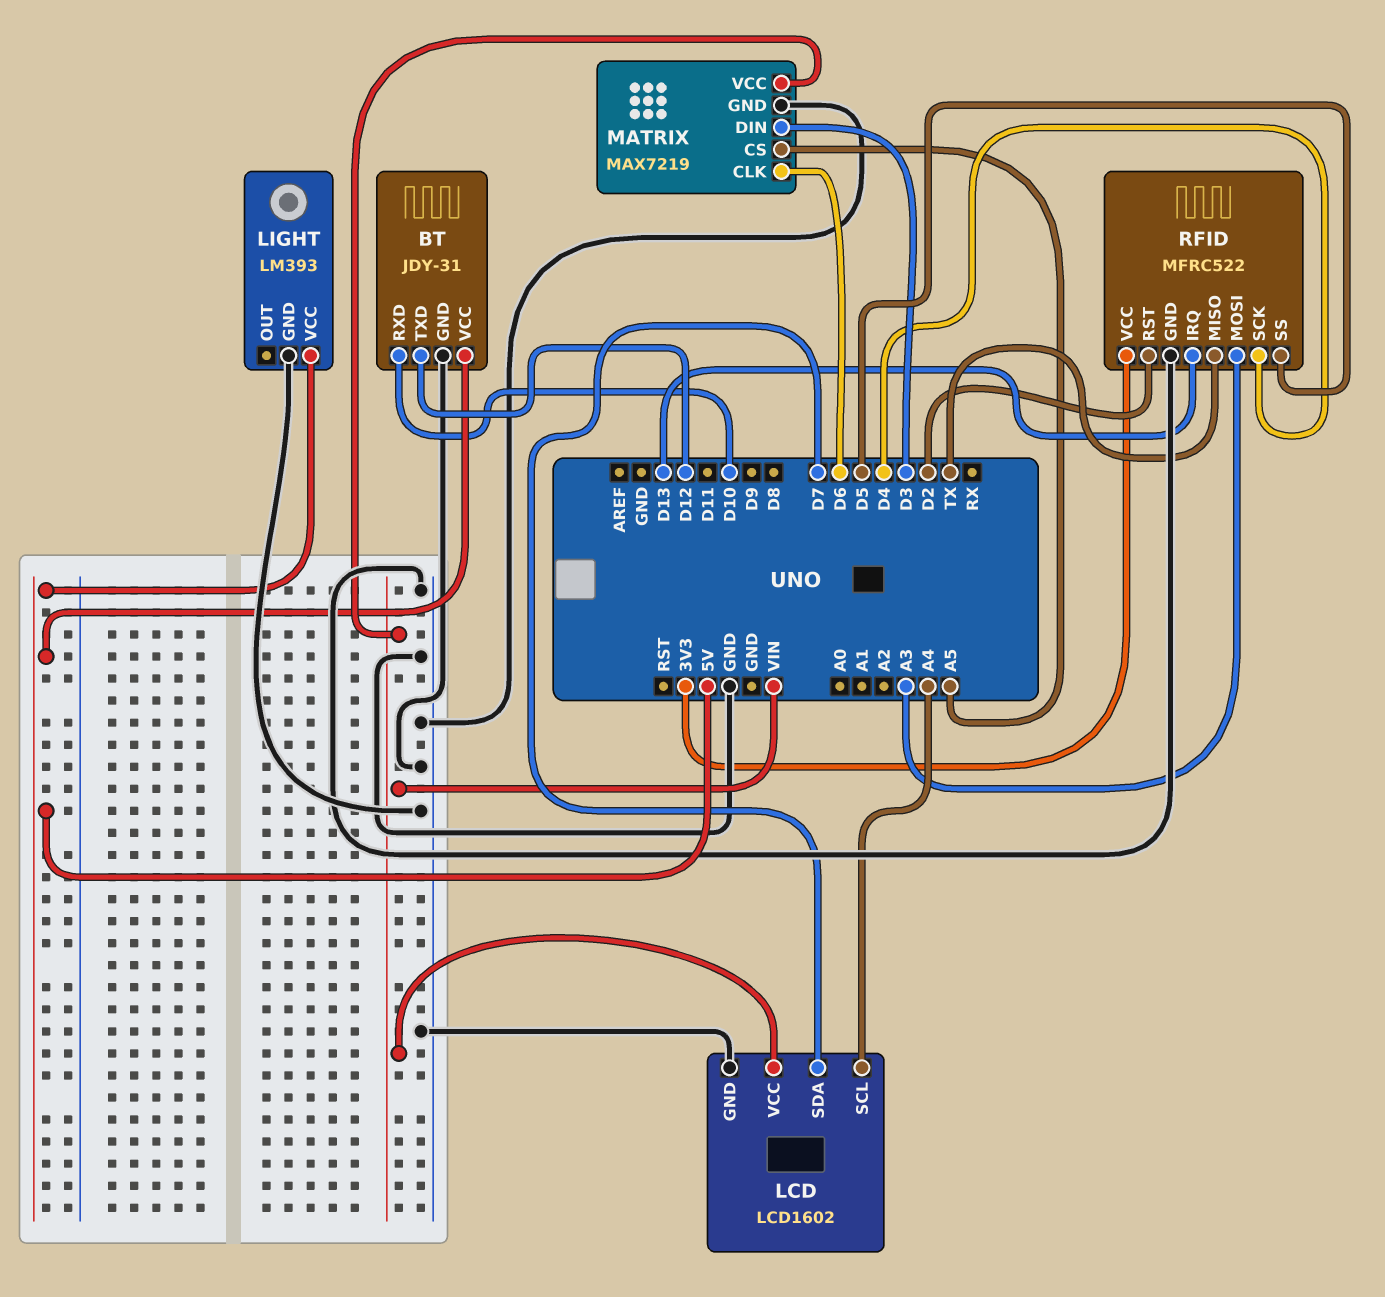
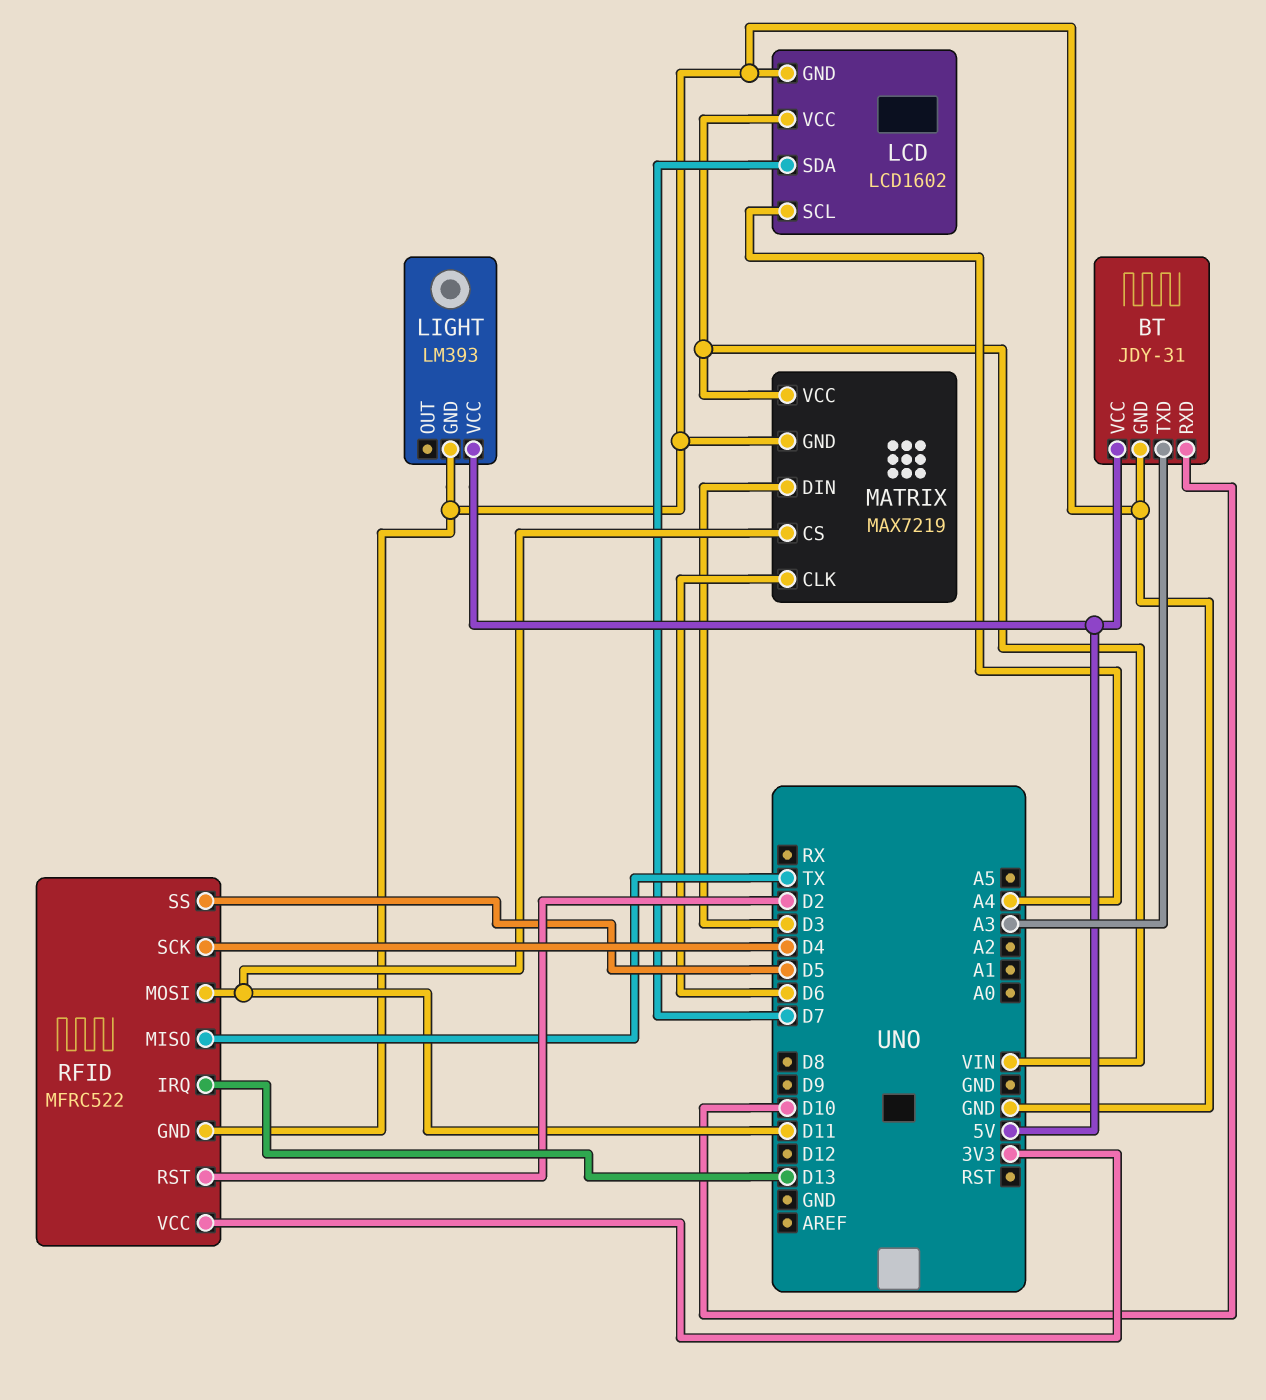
BT pin TXD: D12 -> A3
MATRIX pin CS: A5 -> D11
RFID pin MOSI: A3 -> D11

